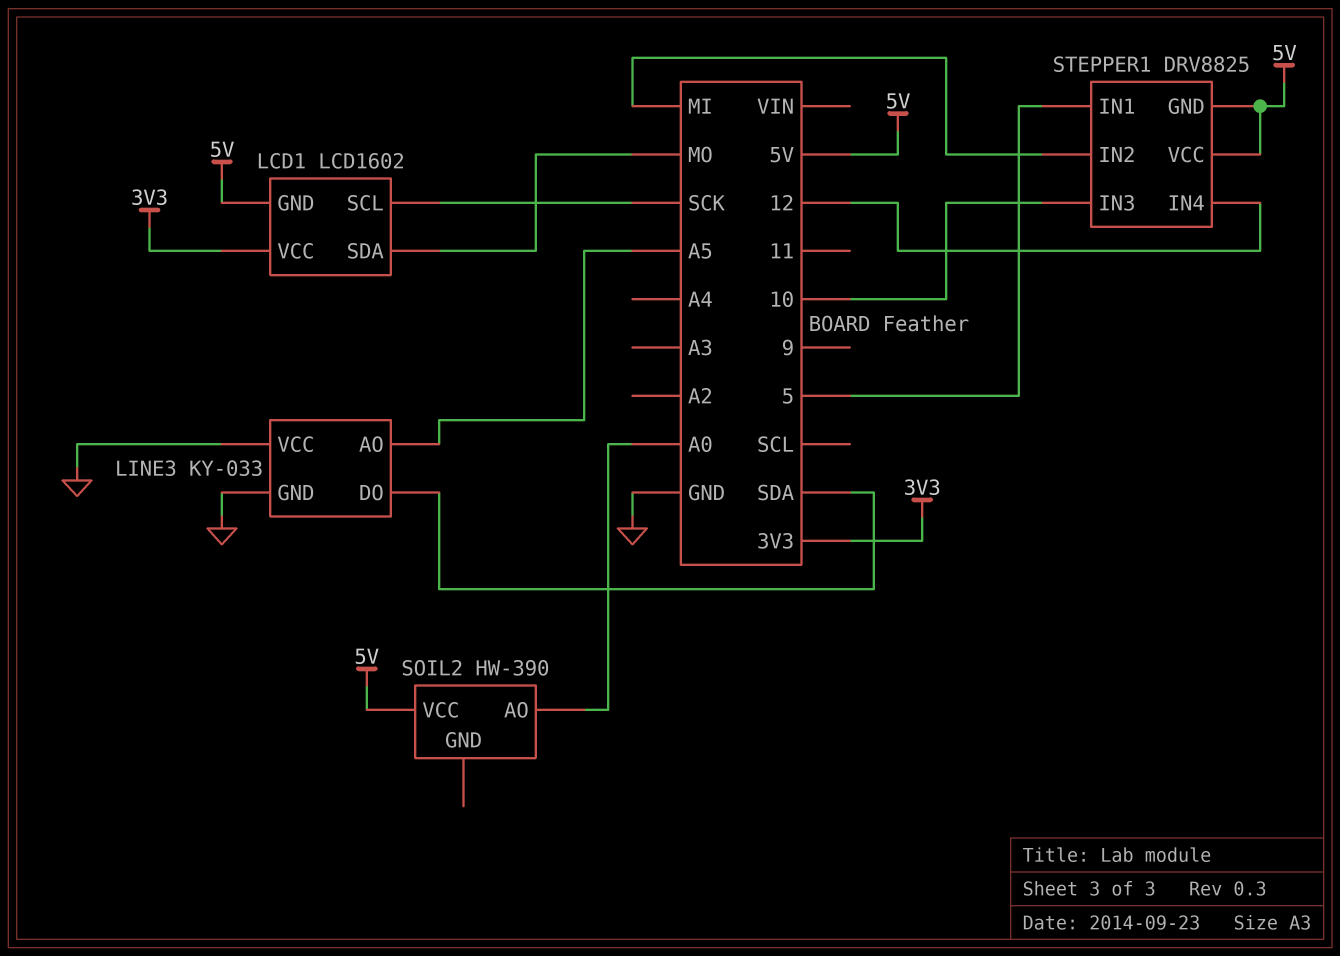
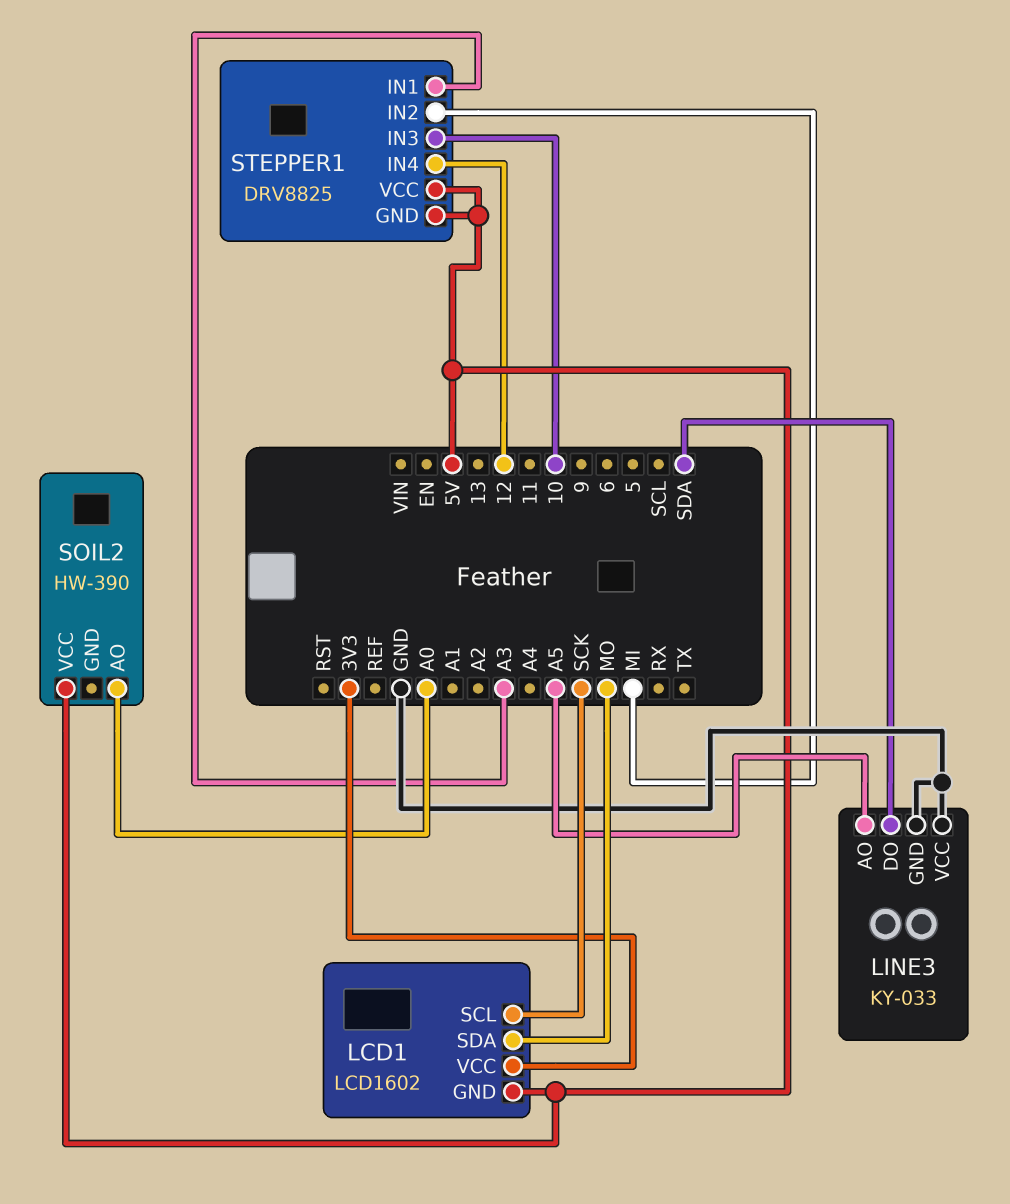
STEPPER1 pin IN1: 5 -> A3

